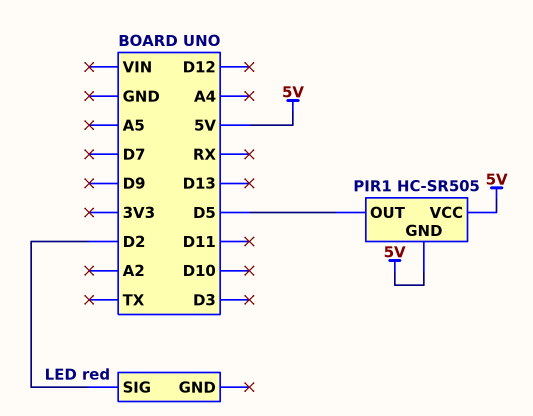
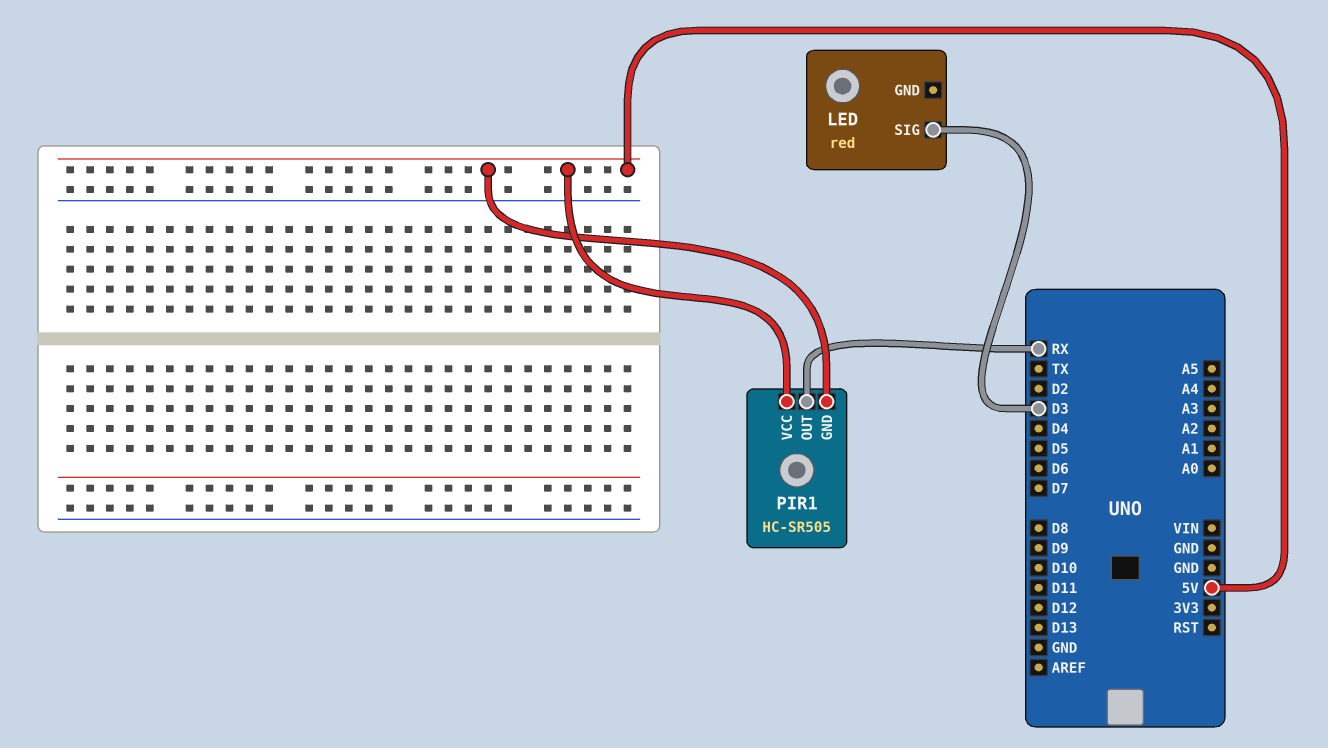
LED pin SIG: D2 -> D3
PIR1 pin OUT: D5 -> RX

